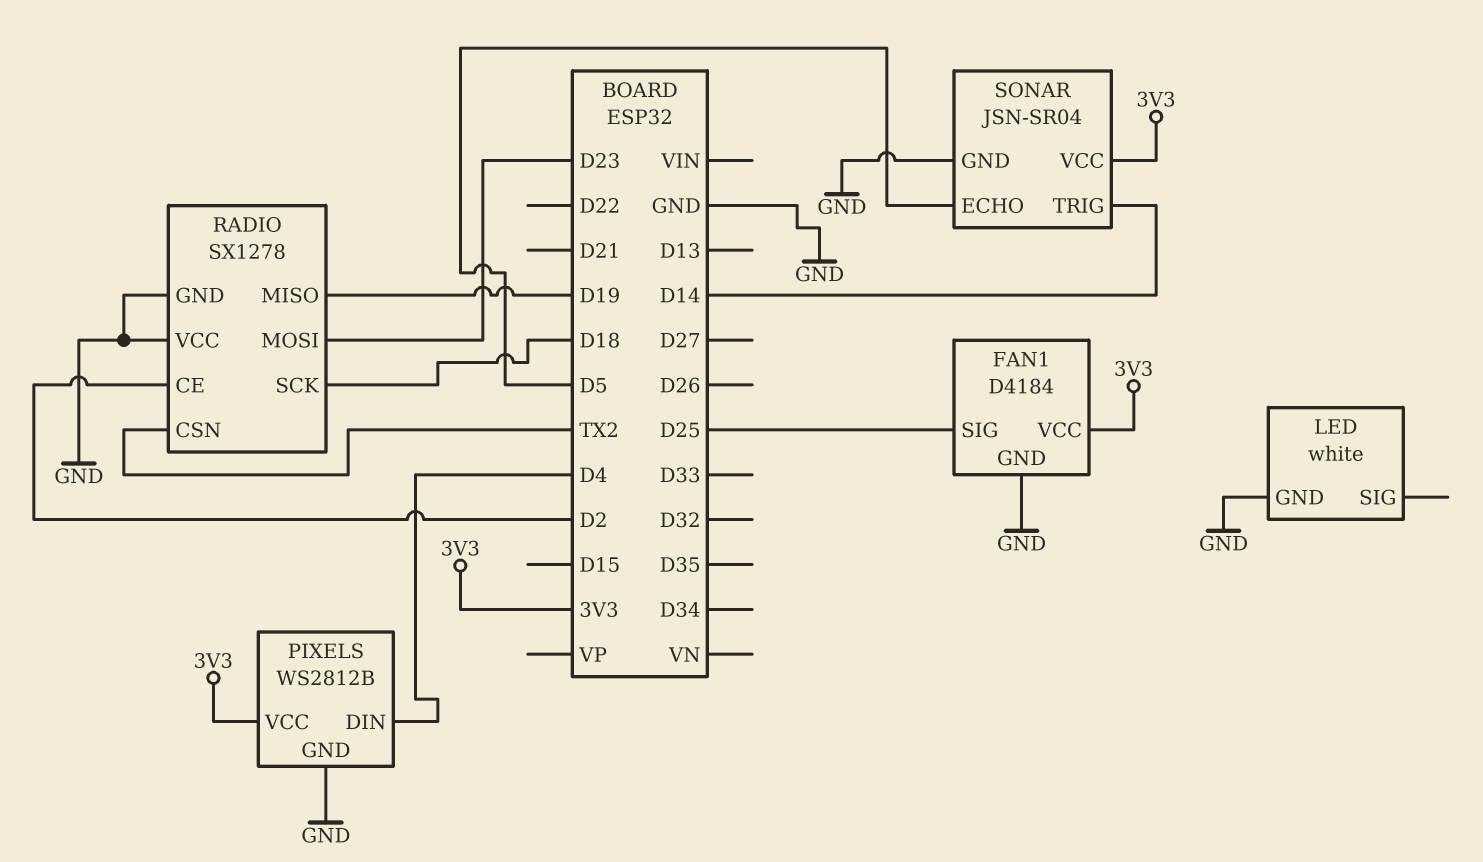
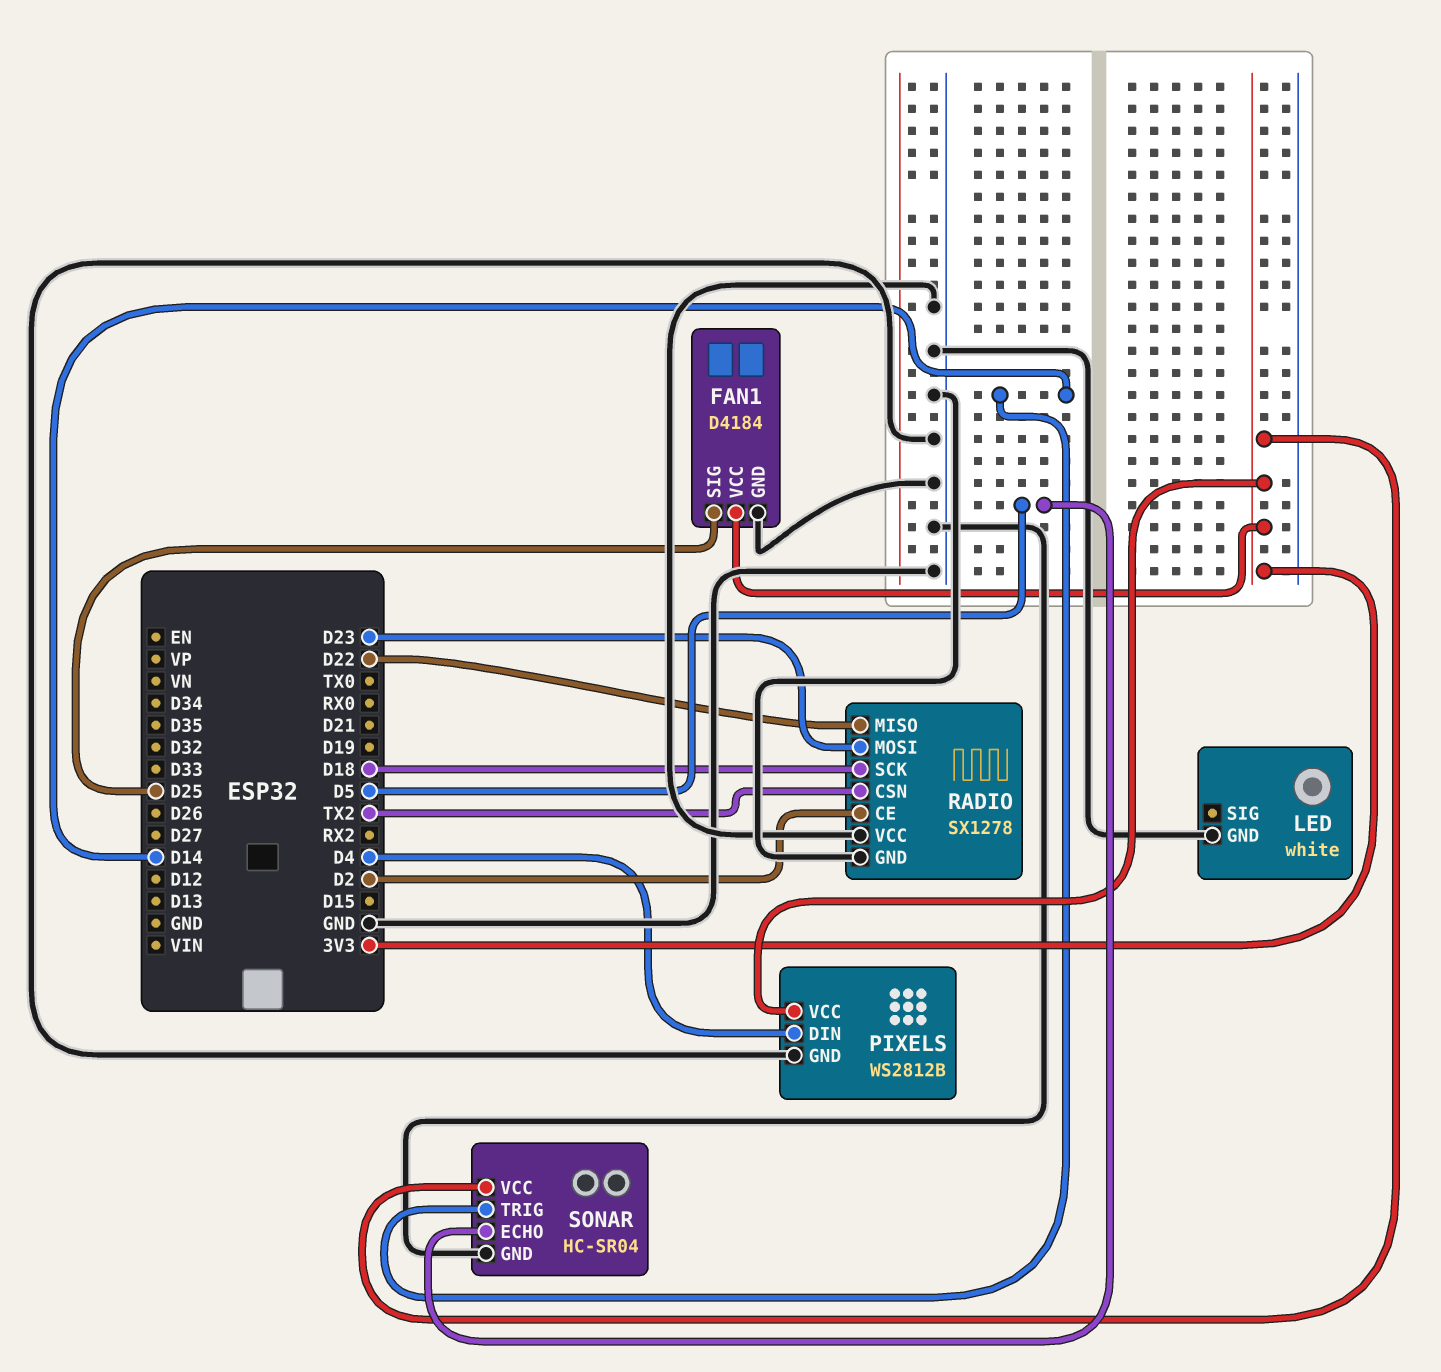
RADIO pin MISO: D19 -> D22
SONAR: JSN-SR04 -> HC-SR04

